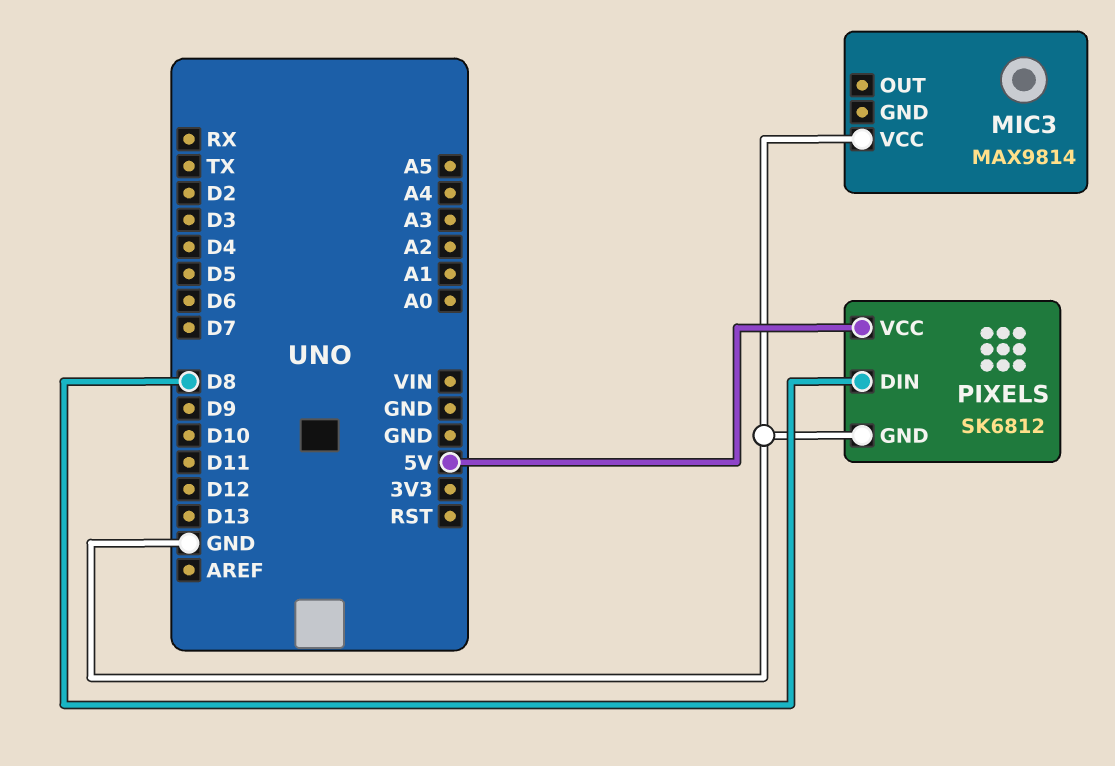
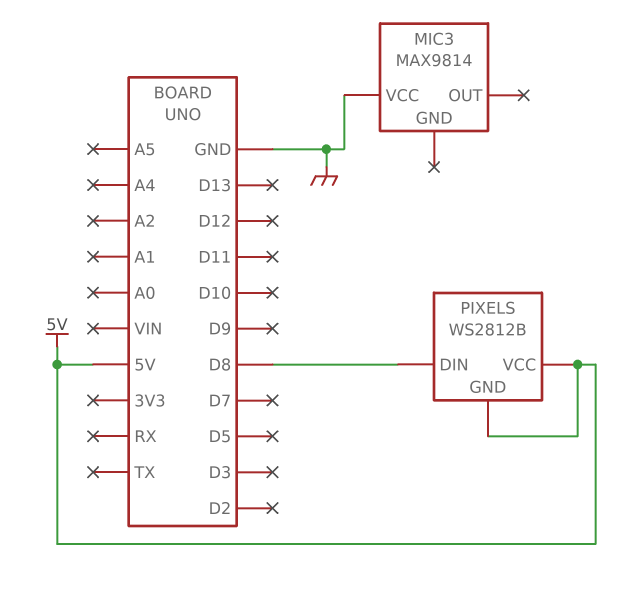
PIXELS: SK6812 -> WS2812B
PIXELS pin GND: GND -> 5V

